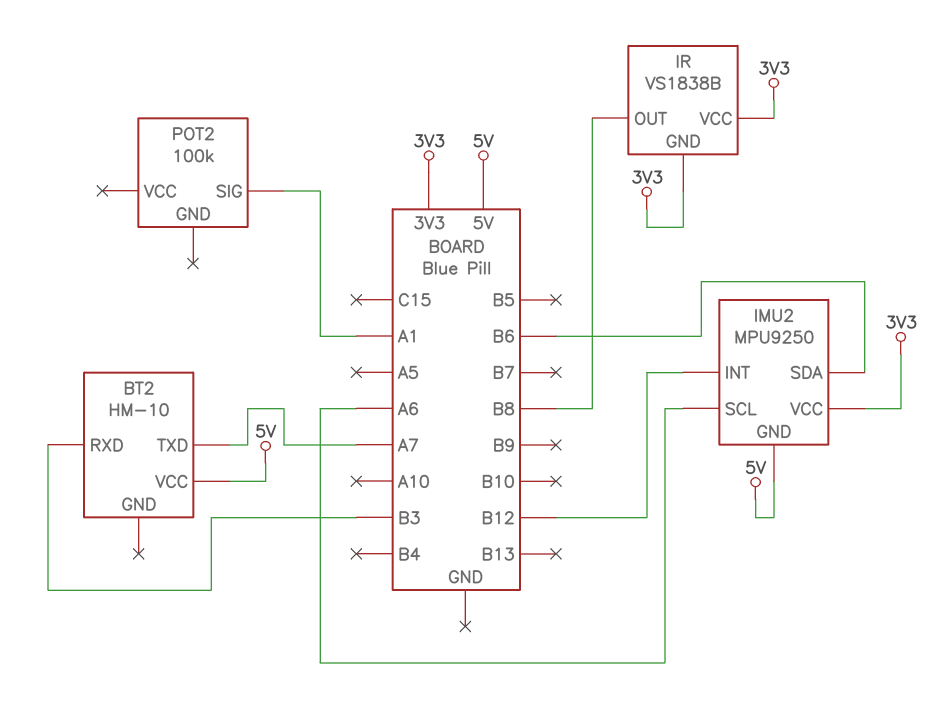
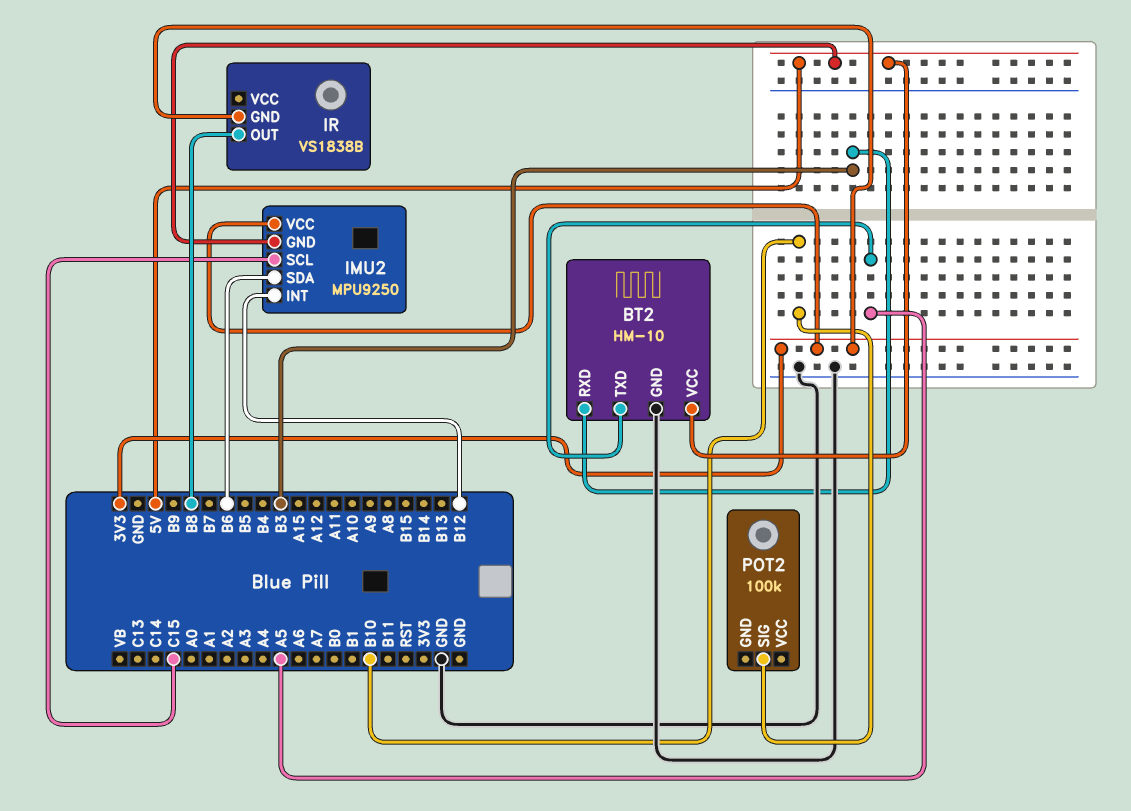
BT2 pin GND: none -> GND
BT2 pin TXD: A7 -> A5
IMU2 pin SCL: A6 -> C15
IR pin VCC: 3V3 -> none
POT2 pin SIG: A1 -> B10

